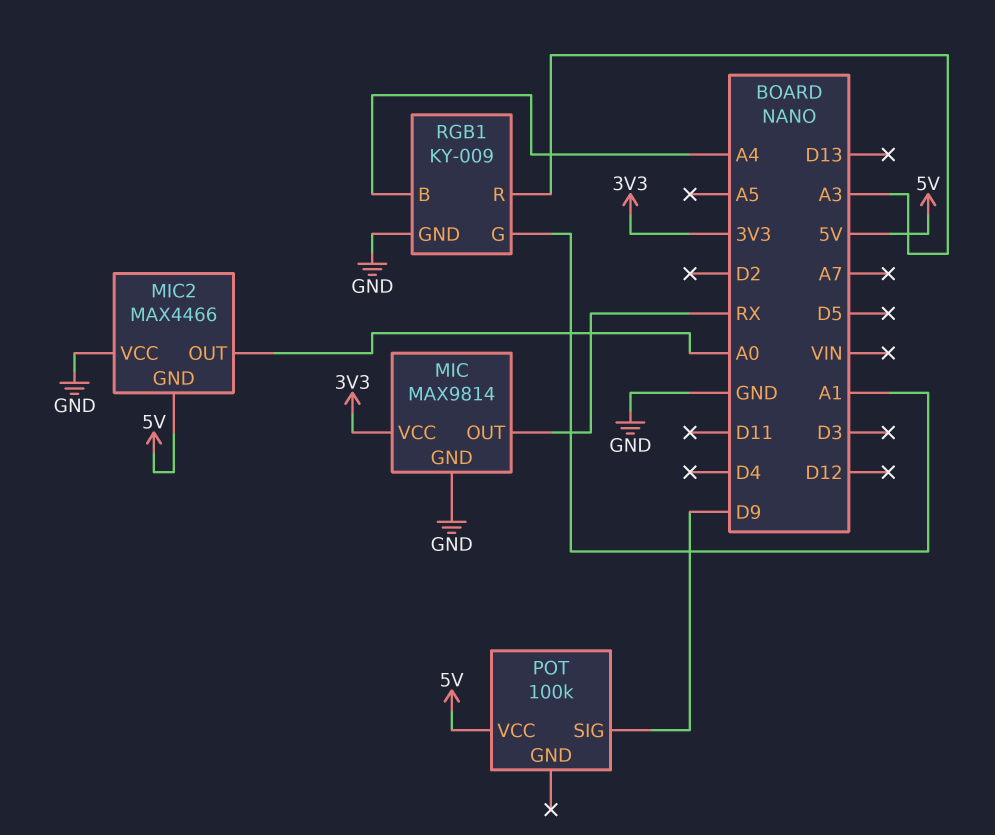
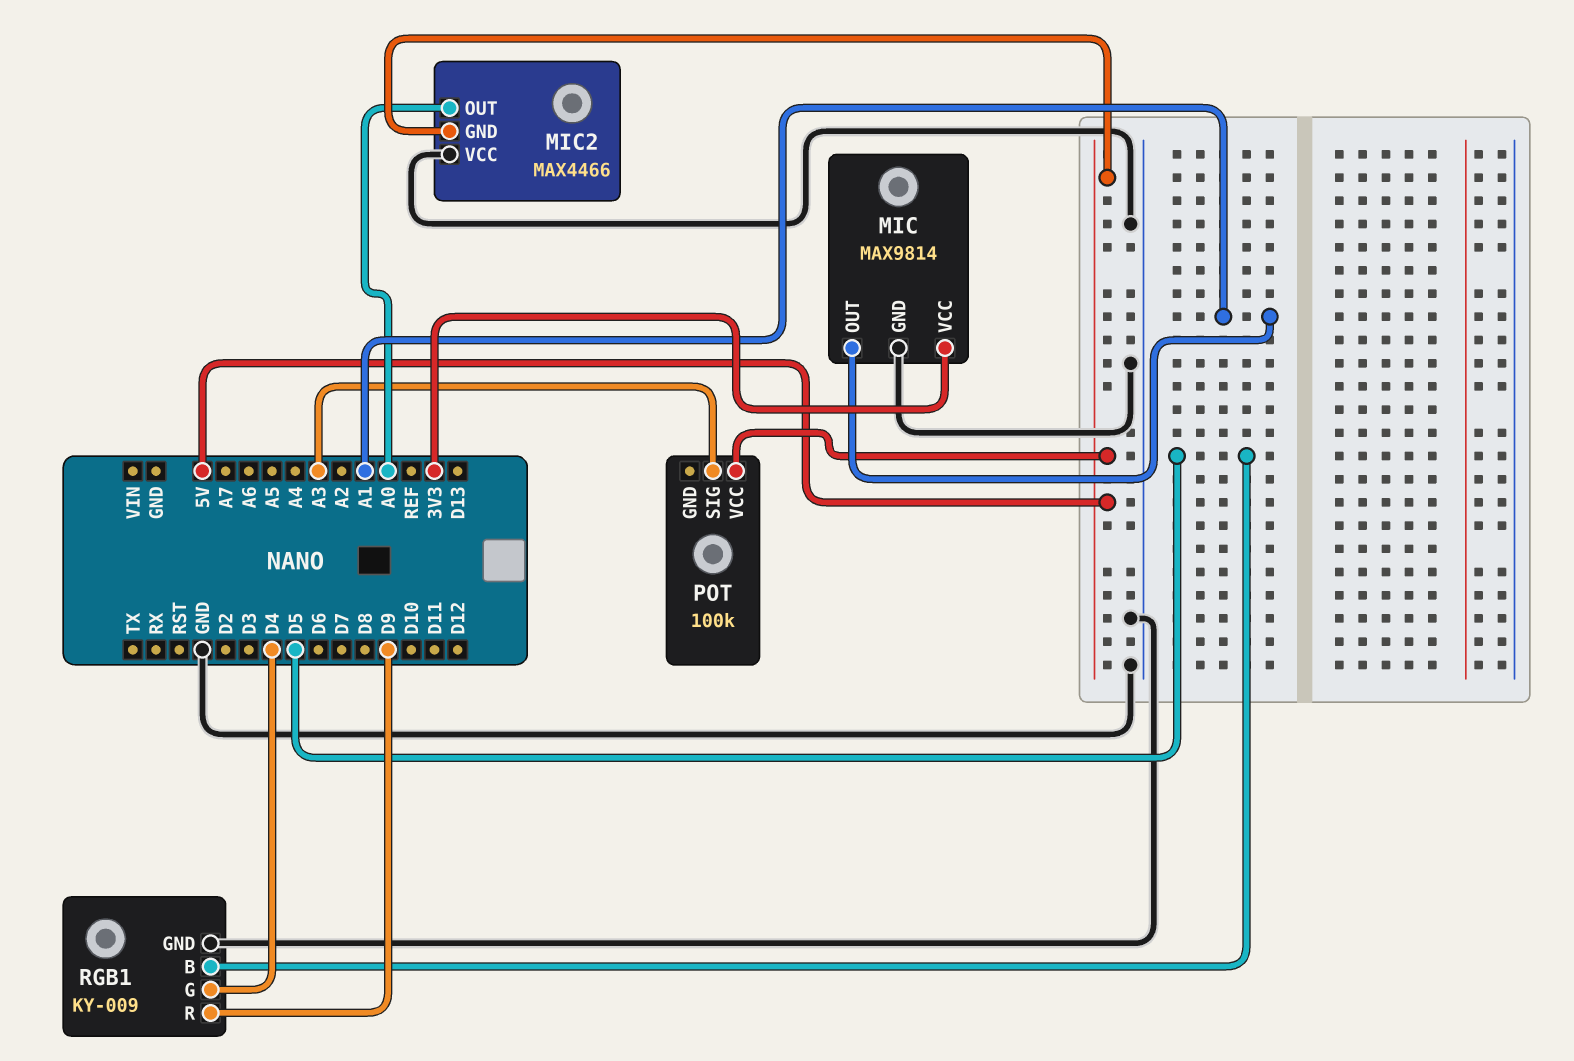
MIC pin OUT: RX -> A1
POT pin SIG: D9 -> A3
RGB1 pin B: A4 -> D5
RGB1 pin G: A1 -> D4
RGB1 pin R: A3 -> D9

